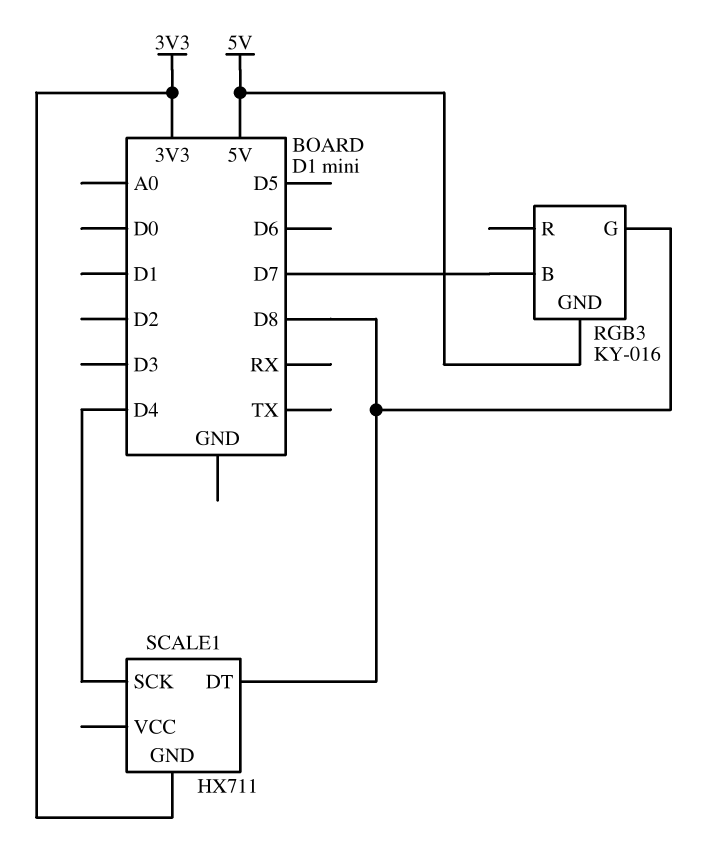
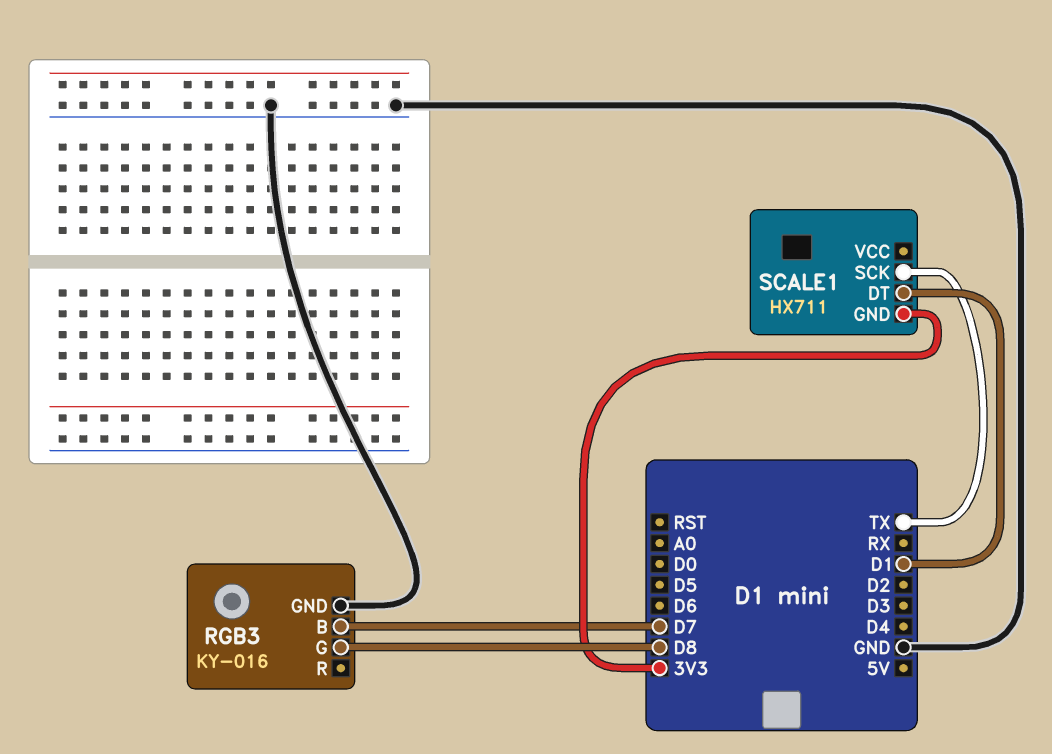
RGB3 pin GND: 5V -> GND
SCALE1 pin DT: D8 -> D1
SCALE1 pin SCK: D4 -> TX

